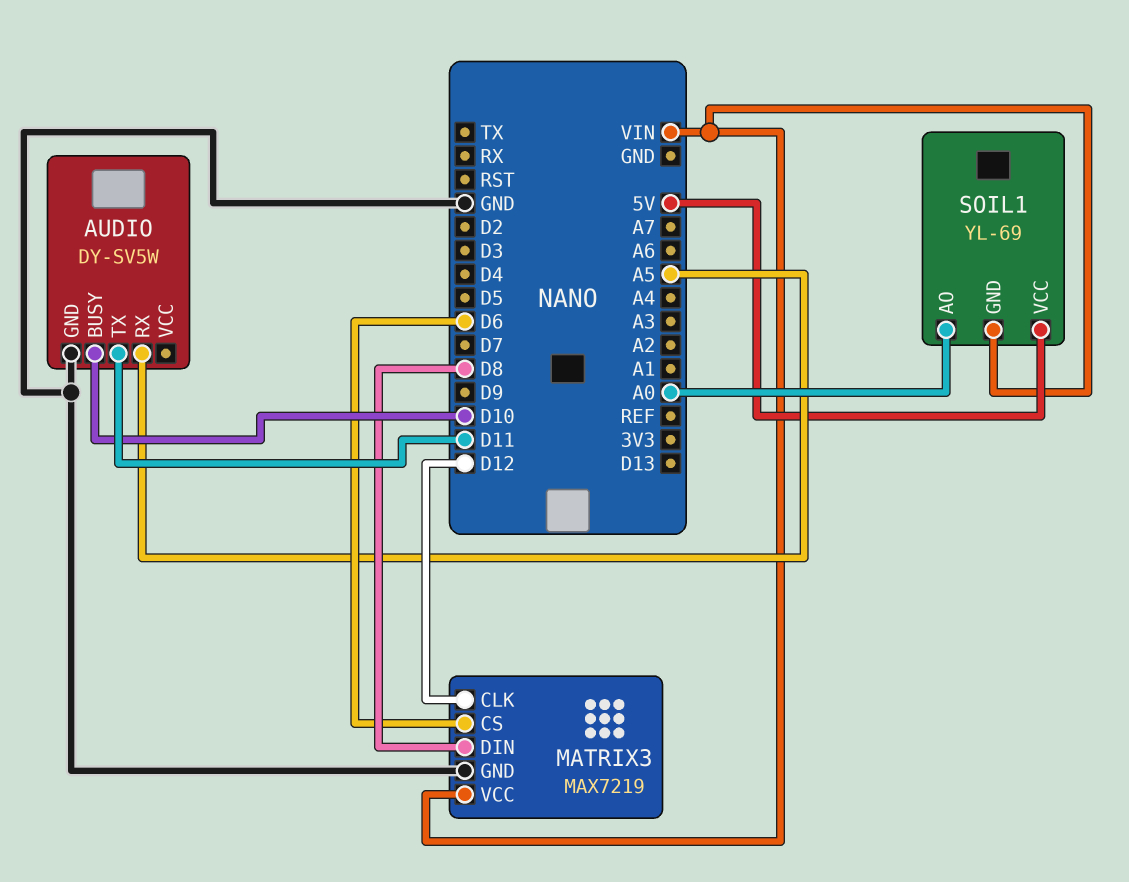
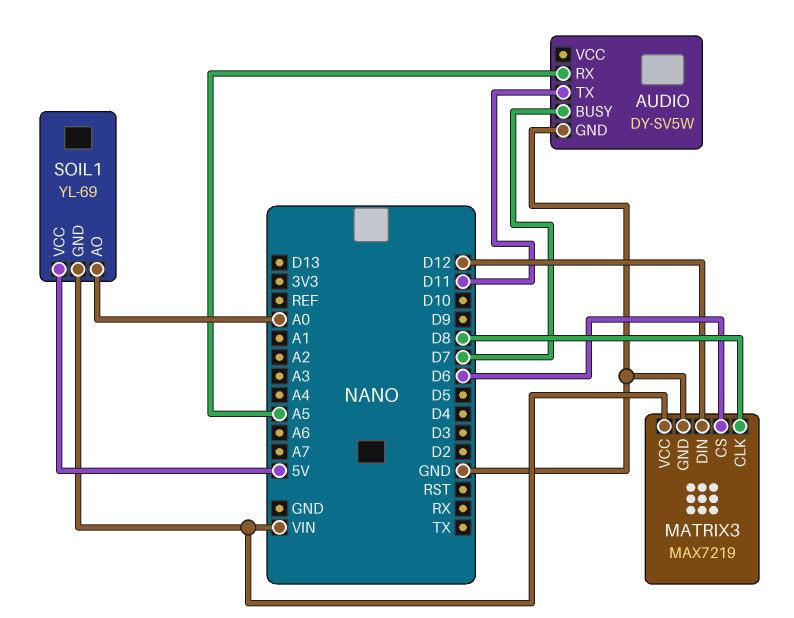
AUDIO pin BUSY: D10 -> D7
MATRIX3 pin CLK: D12 -> D8
MATRIX3 pin DIN: D8 -> D12

